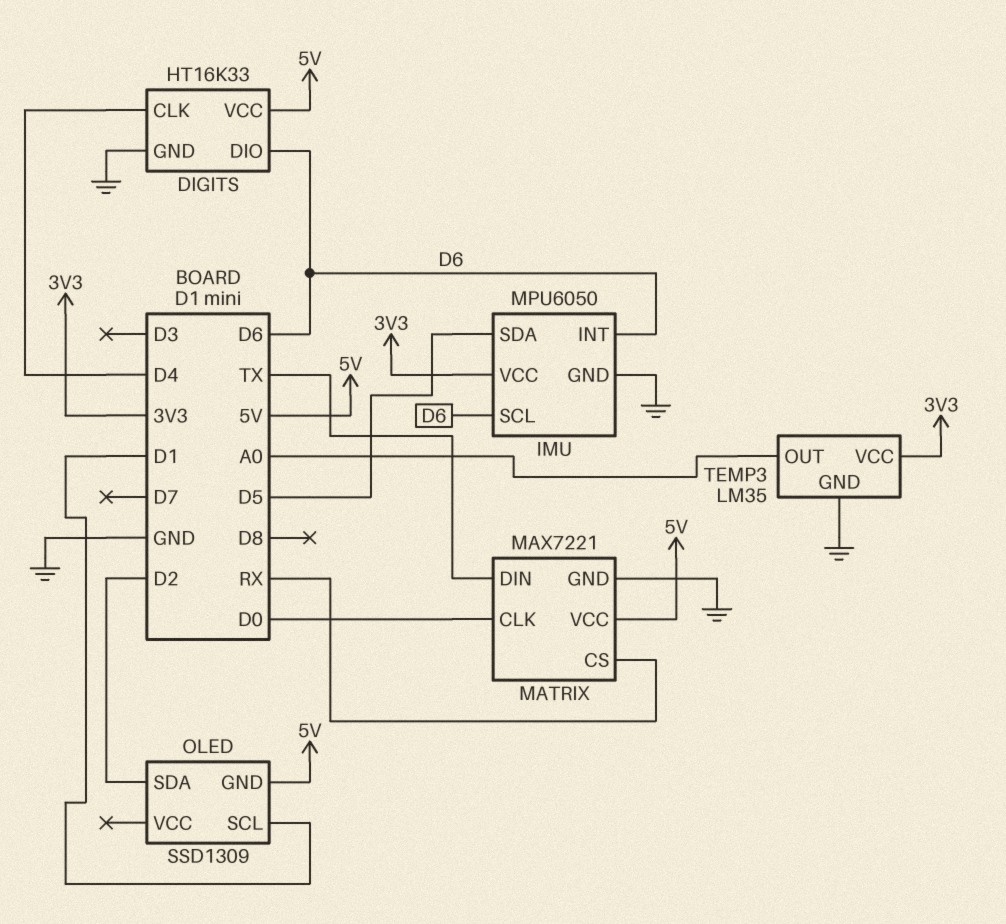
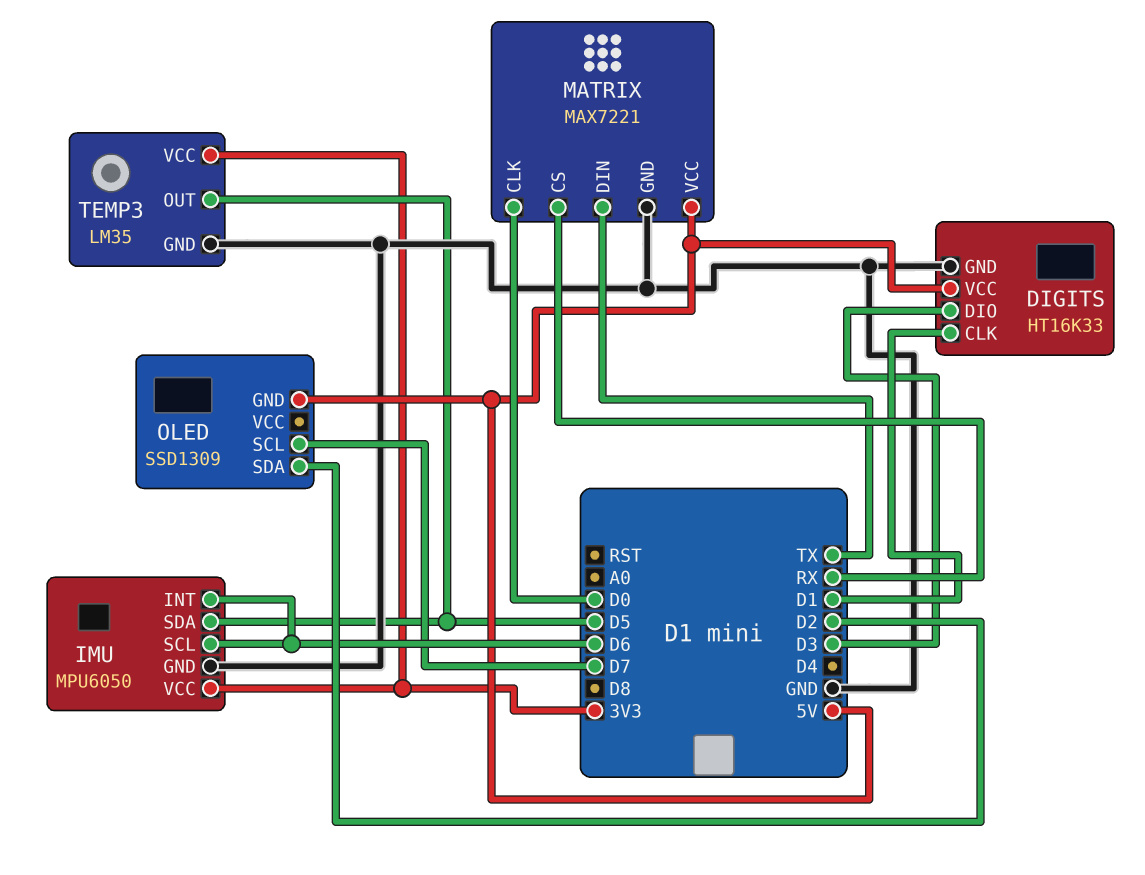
DIGITS pin CLK: D4 -> D1
DIGITS pin DIO: D6 -> D3
OLED pin SCL: D1 -> D7
TEMP3 pin OUT: A0 -> D5

